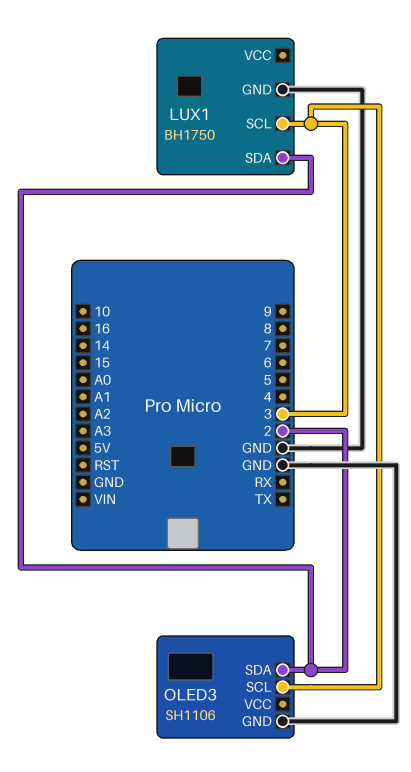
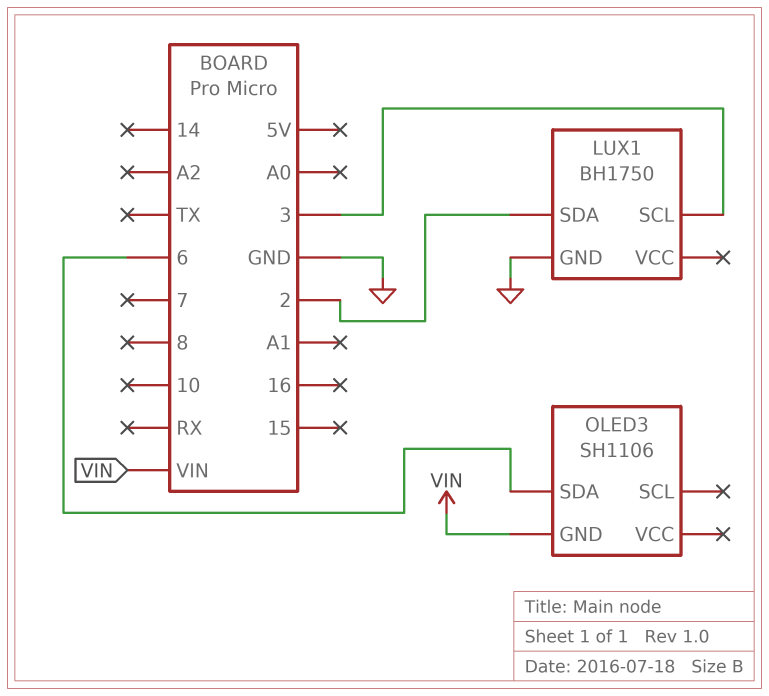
OLED3 pin GND: GND -> VIN
OLED3 pin SCL: 3 -> none
OLED3 pin SDA: 2 -> 6

